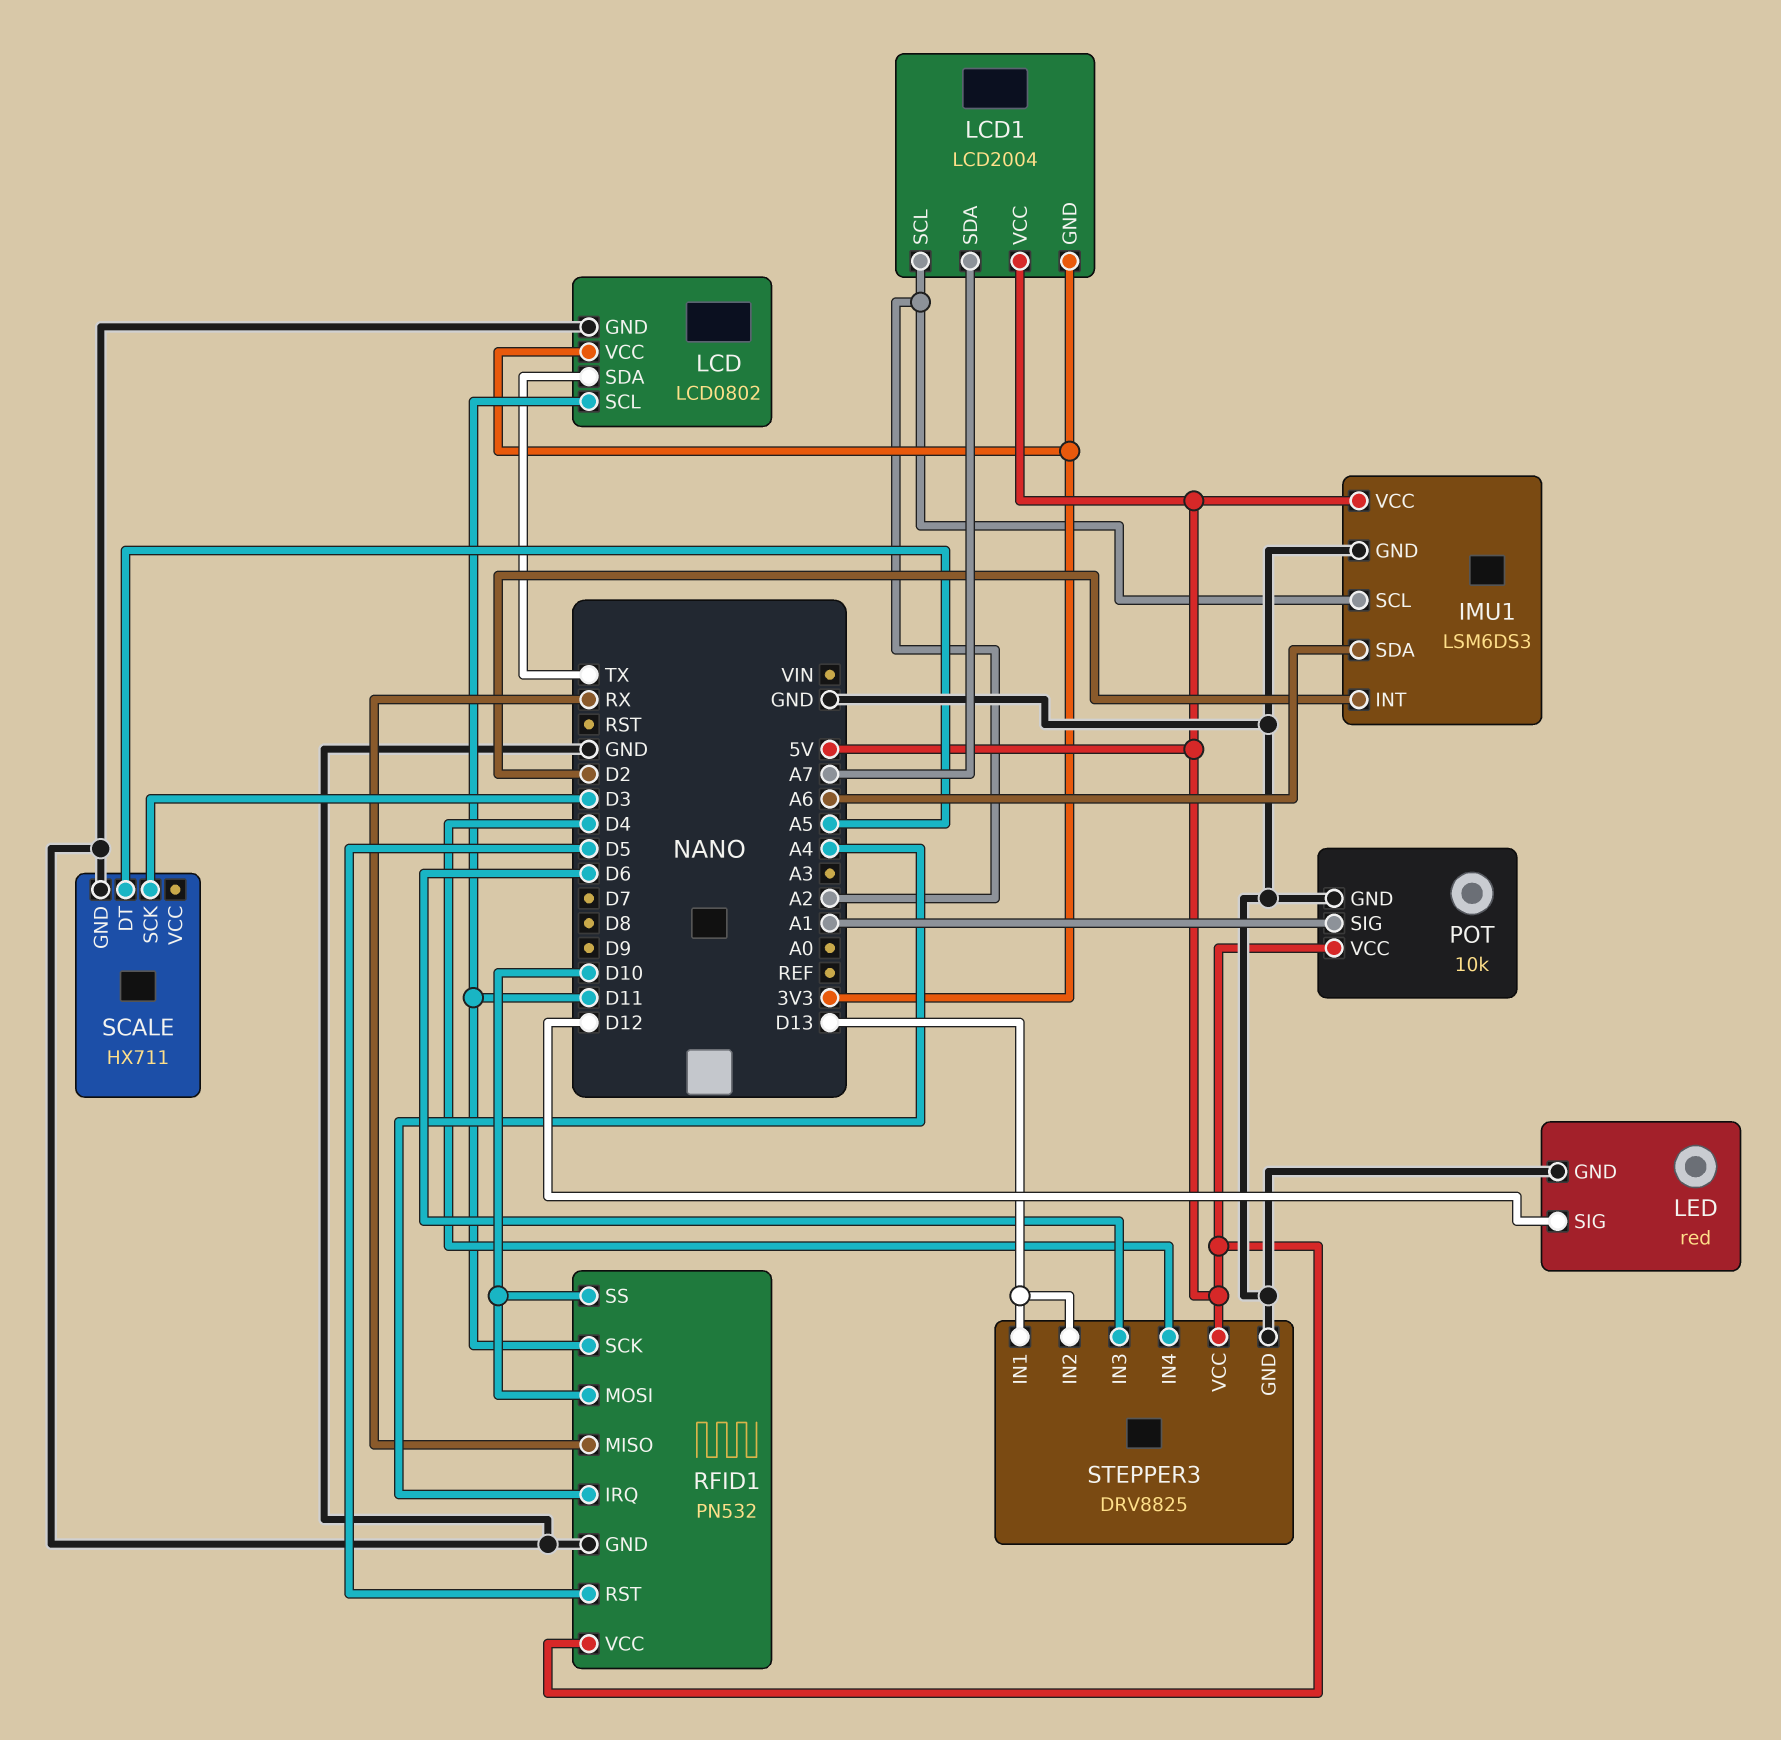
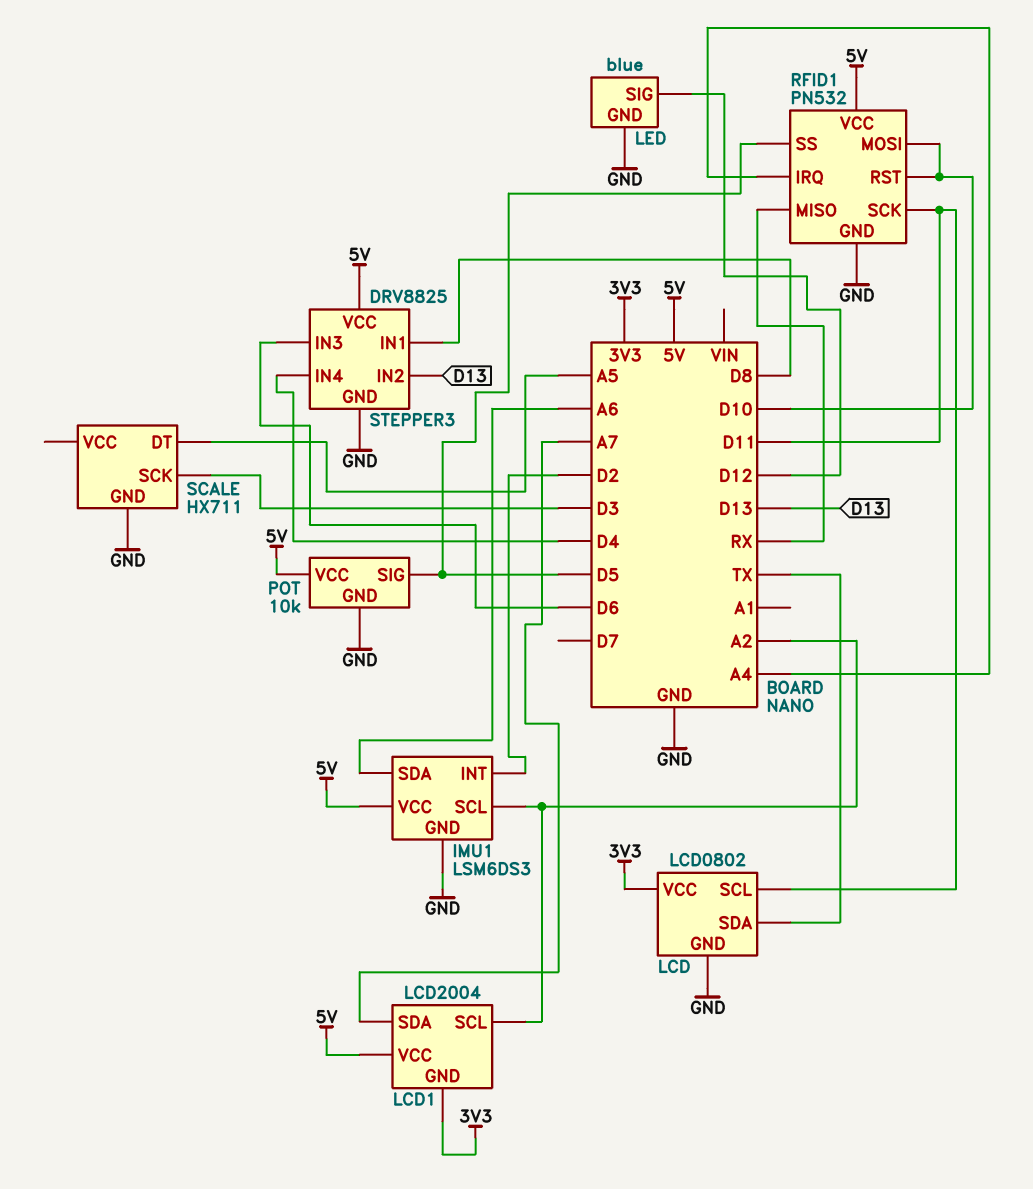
LED: red -> blue
POT pin SIG: A1 -> D5
RFID1 pin RST: D5 -> D10
RFID1 pin SS: D10 -> D5
STEPPER3 pin IN1: D13 -> D8

